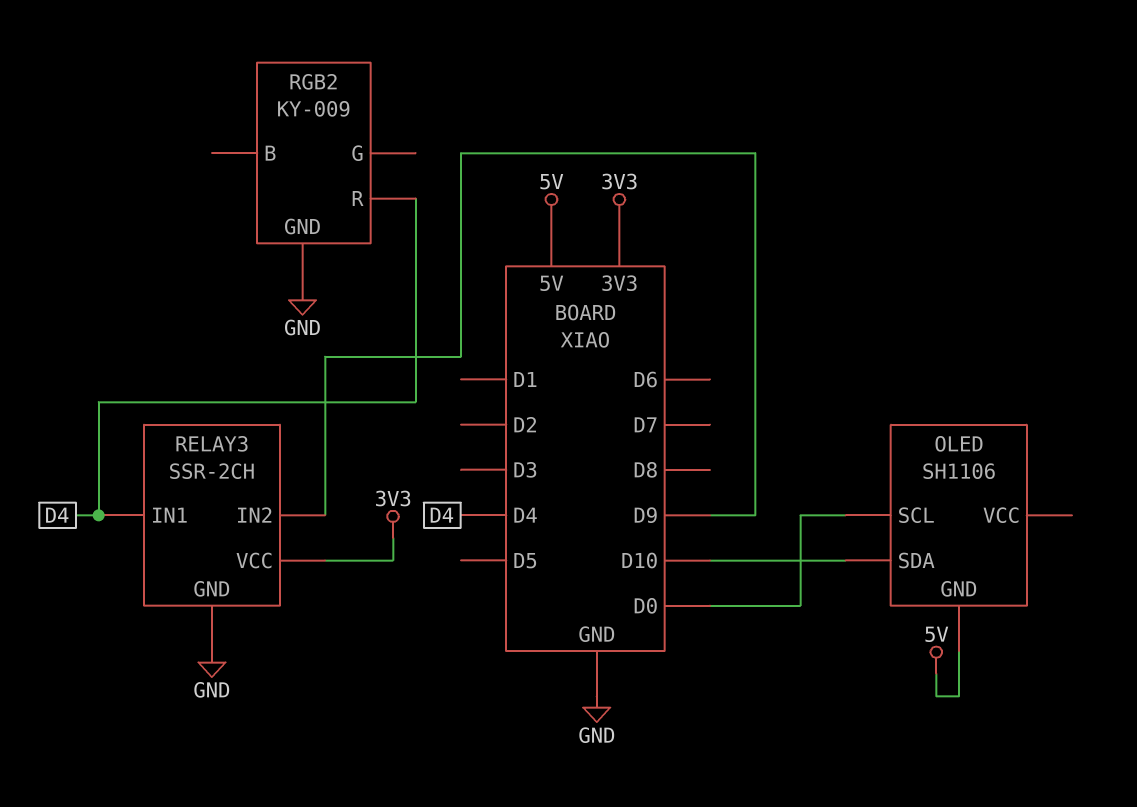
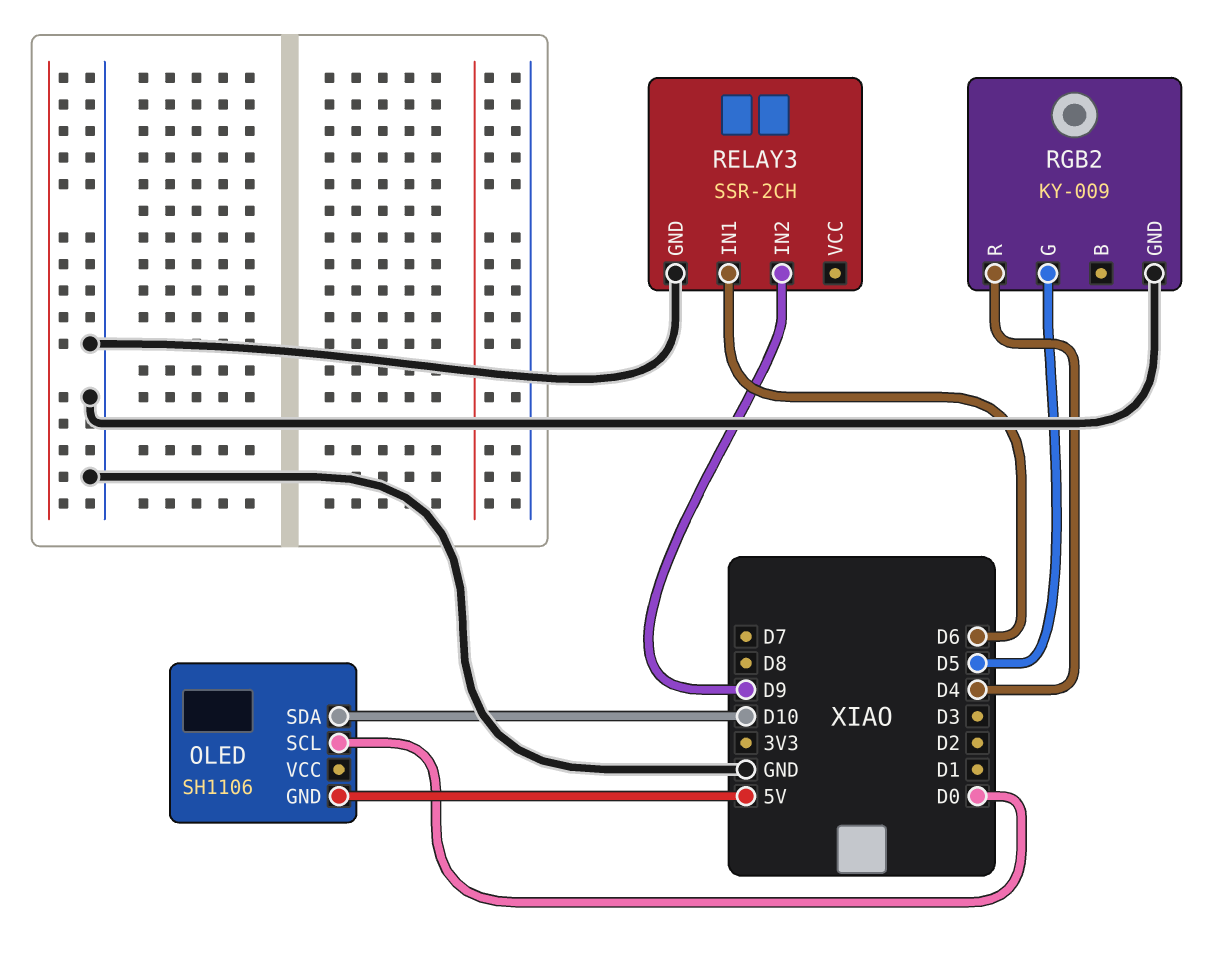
RELAY3 pin IN1: D4 -> D6
RELAY3 pin VCC: 3V3 -> none
RGB2 pin G: none -> D5

